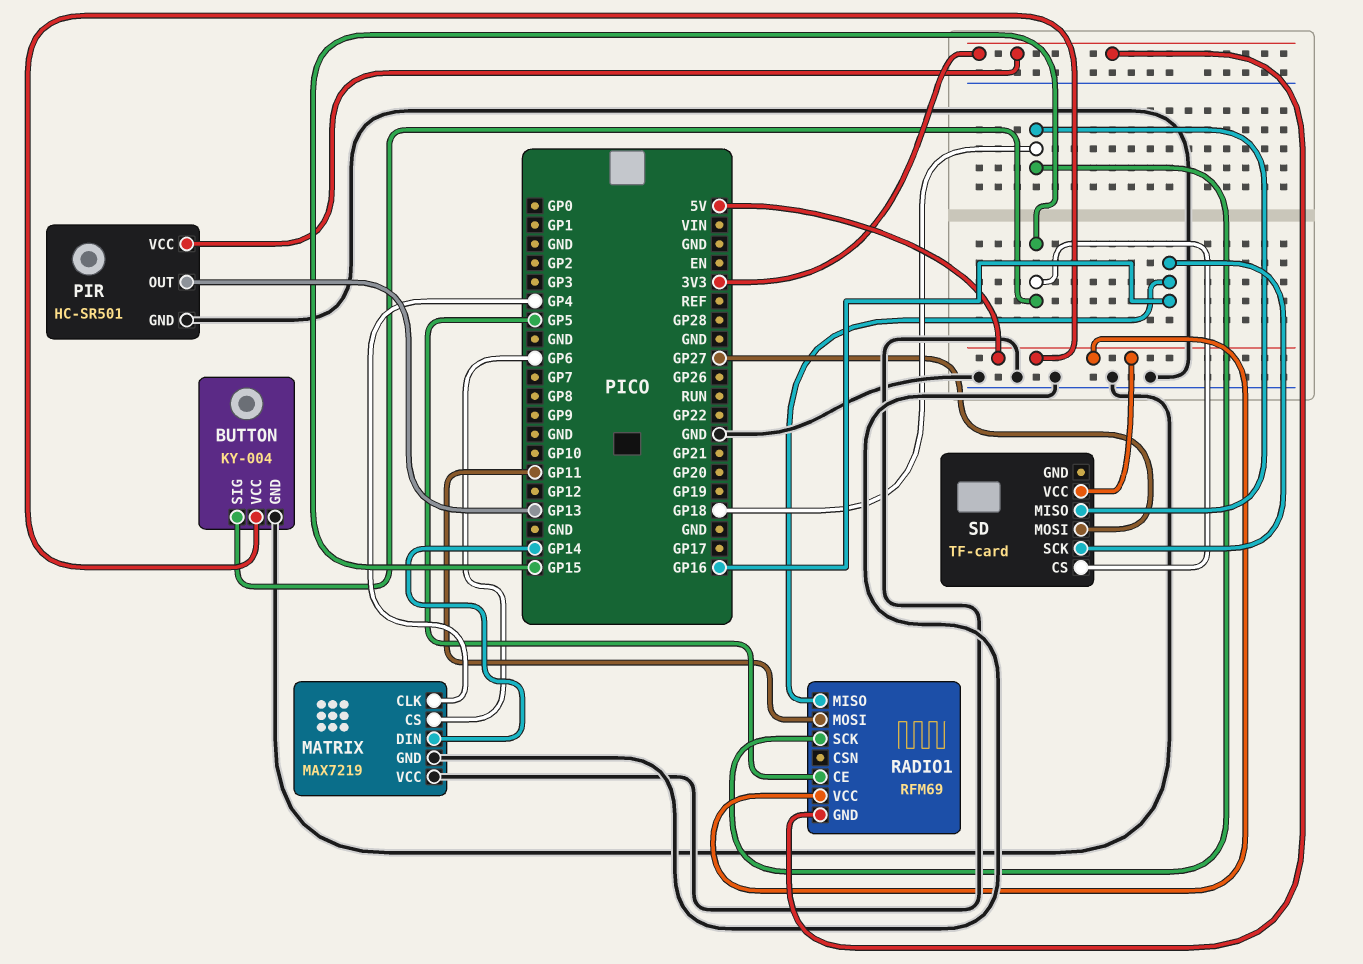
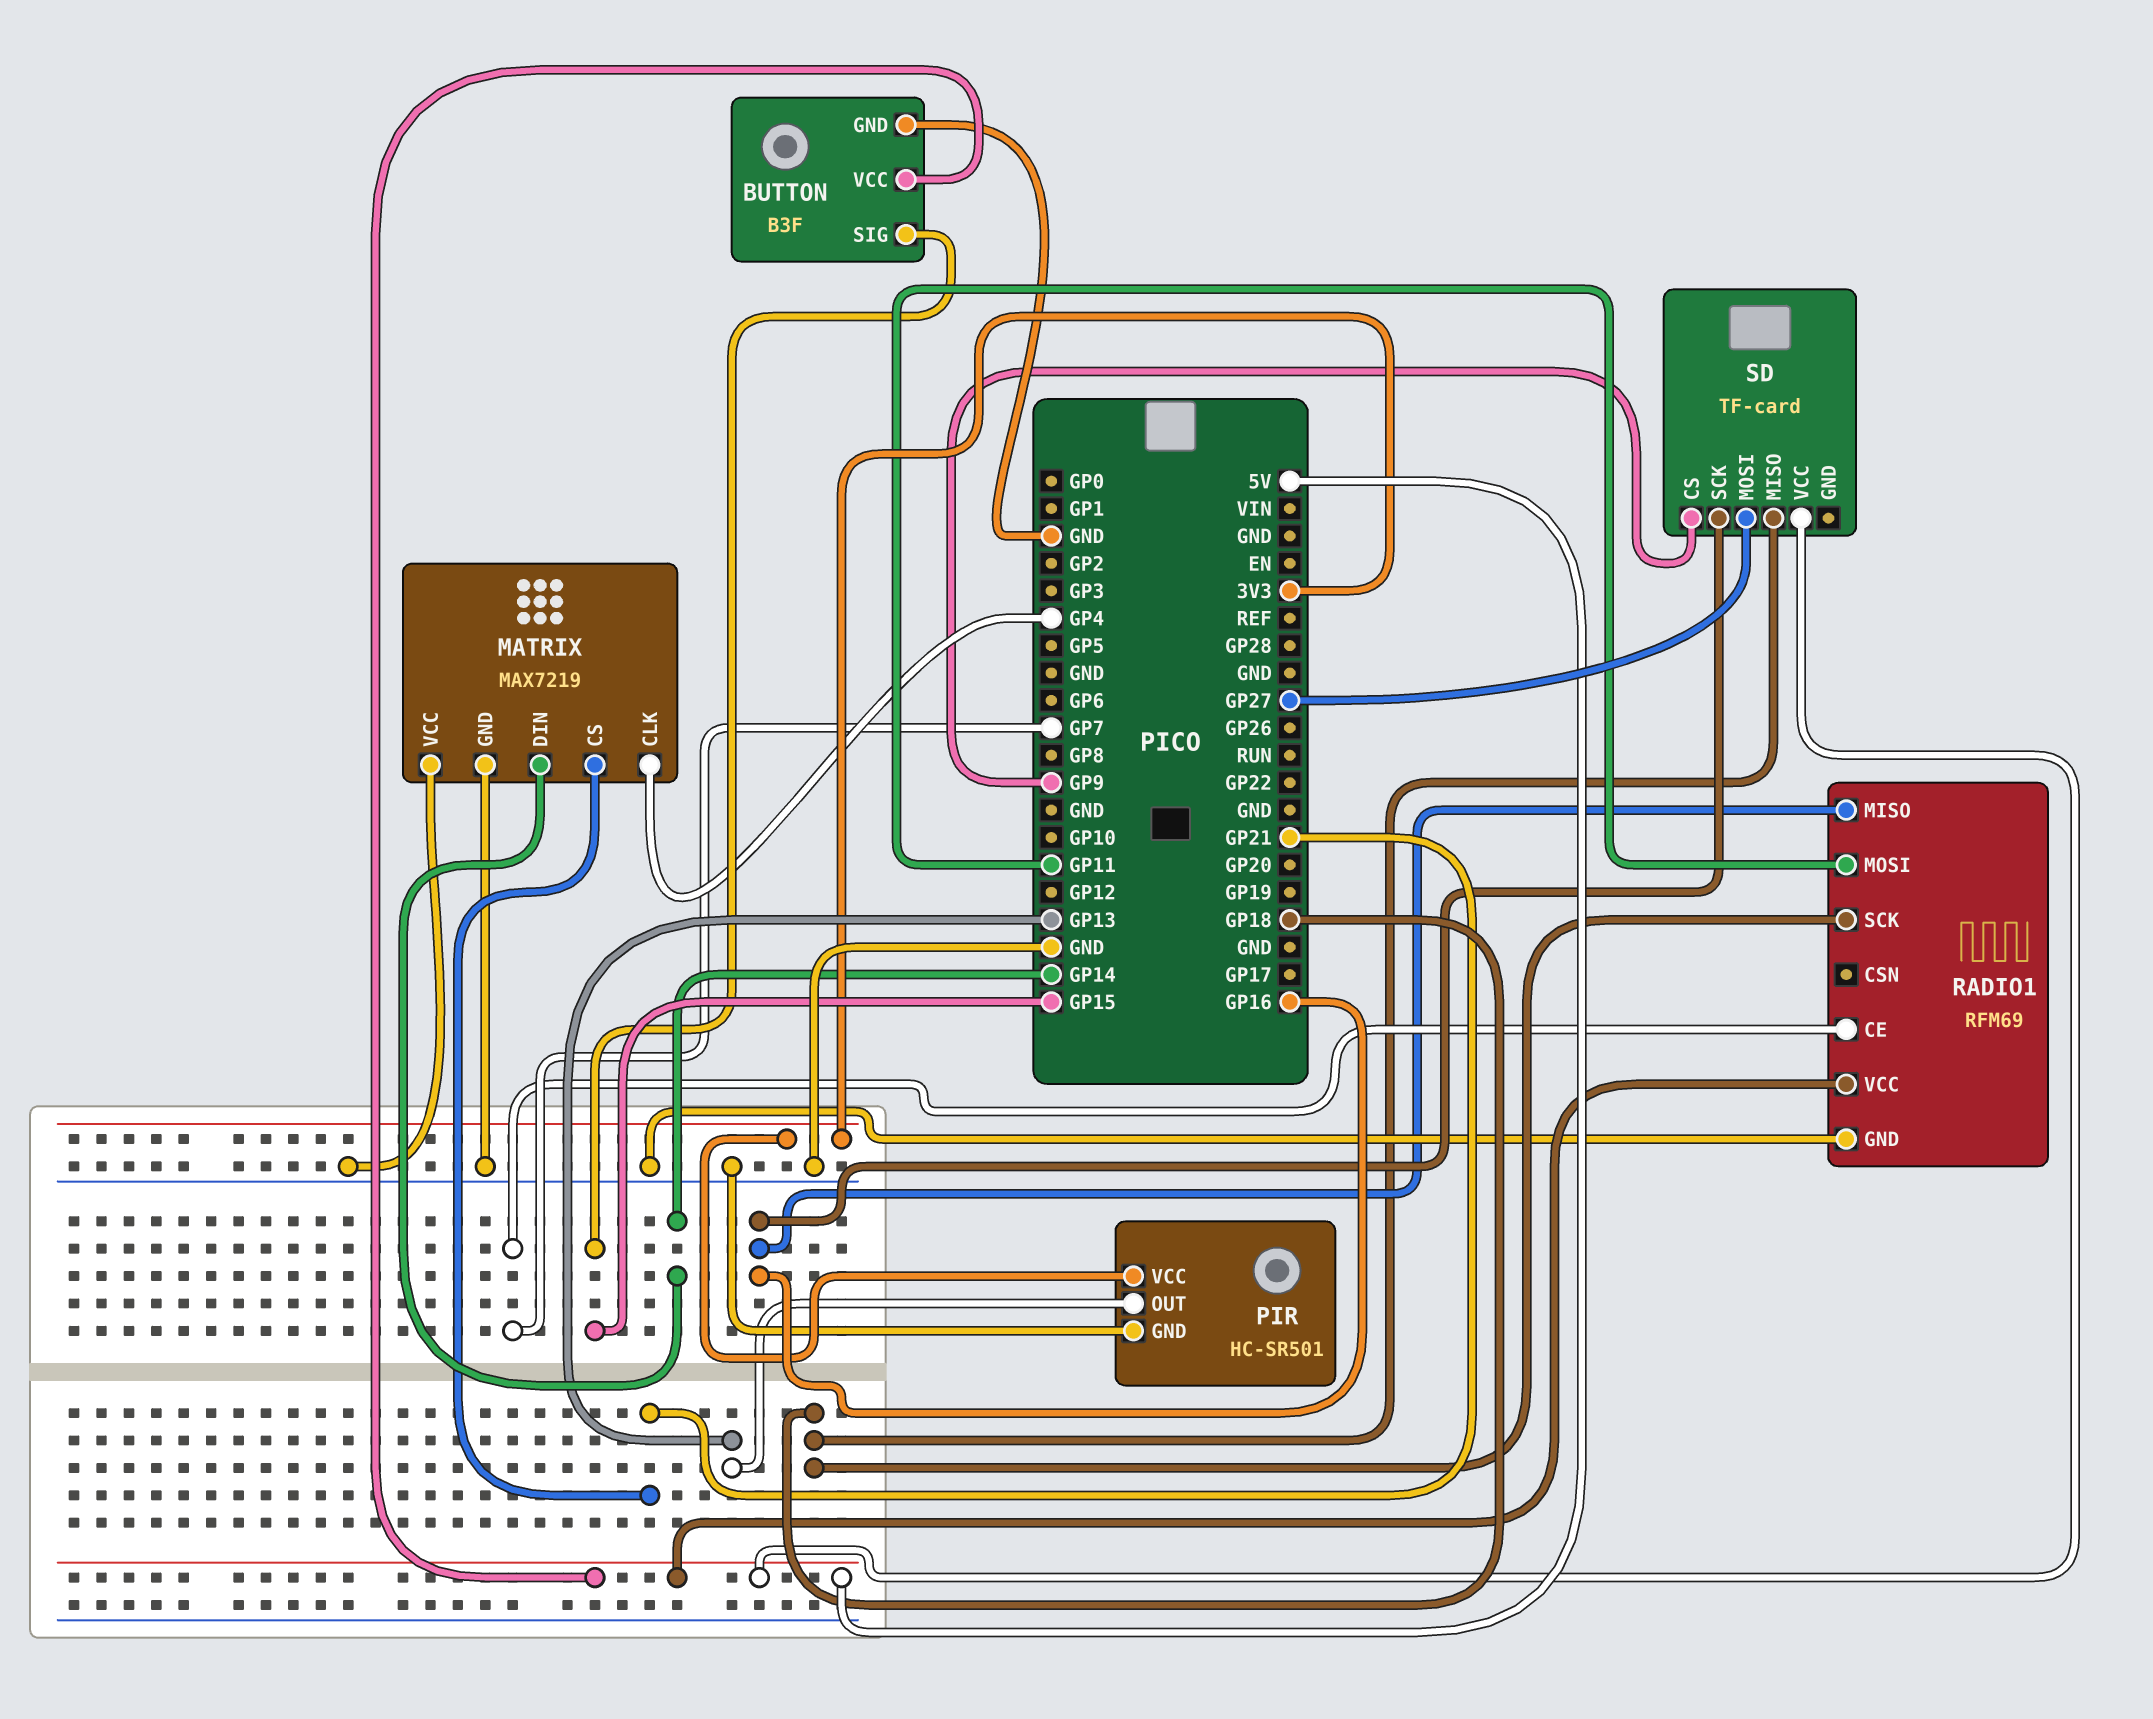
BUTTON: KY-004 -> B3F
MATRIX pin CS: GP6 -> GP21
RADIO1 pin CE: GP5 -> GP7
RADIO1 pin GND: 3V3 -> GND
SD pin CS: GP15 -> GP9

